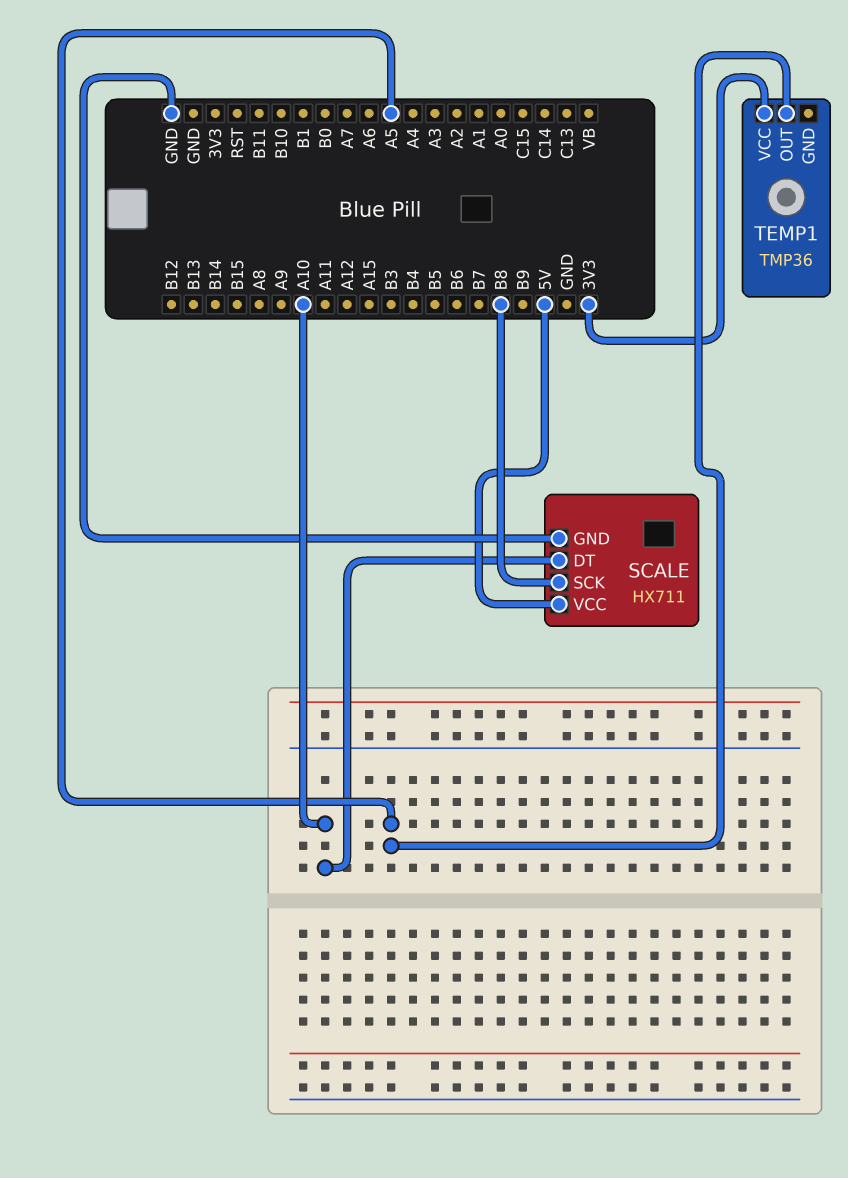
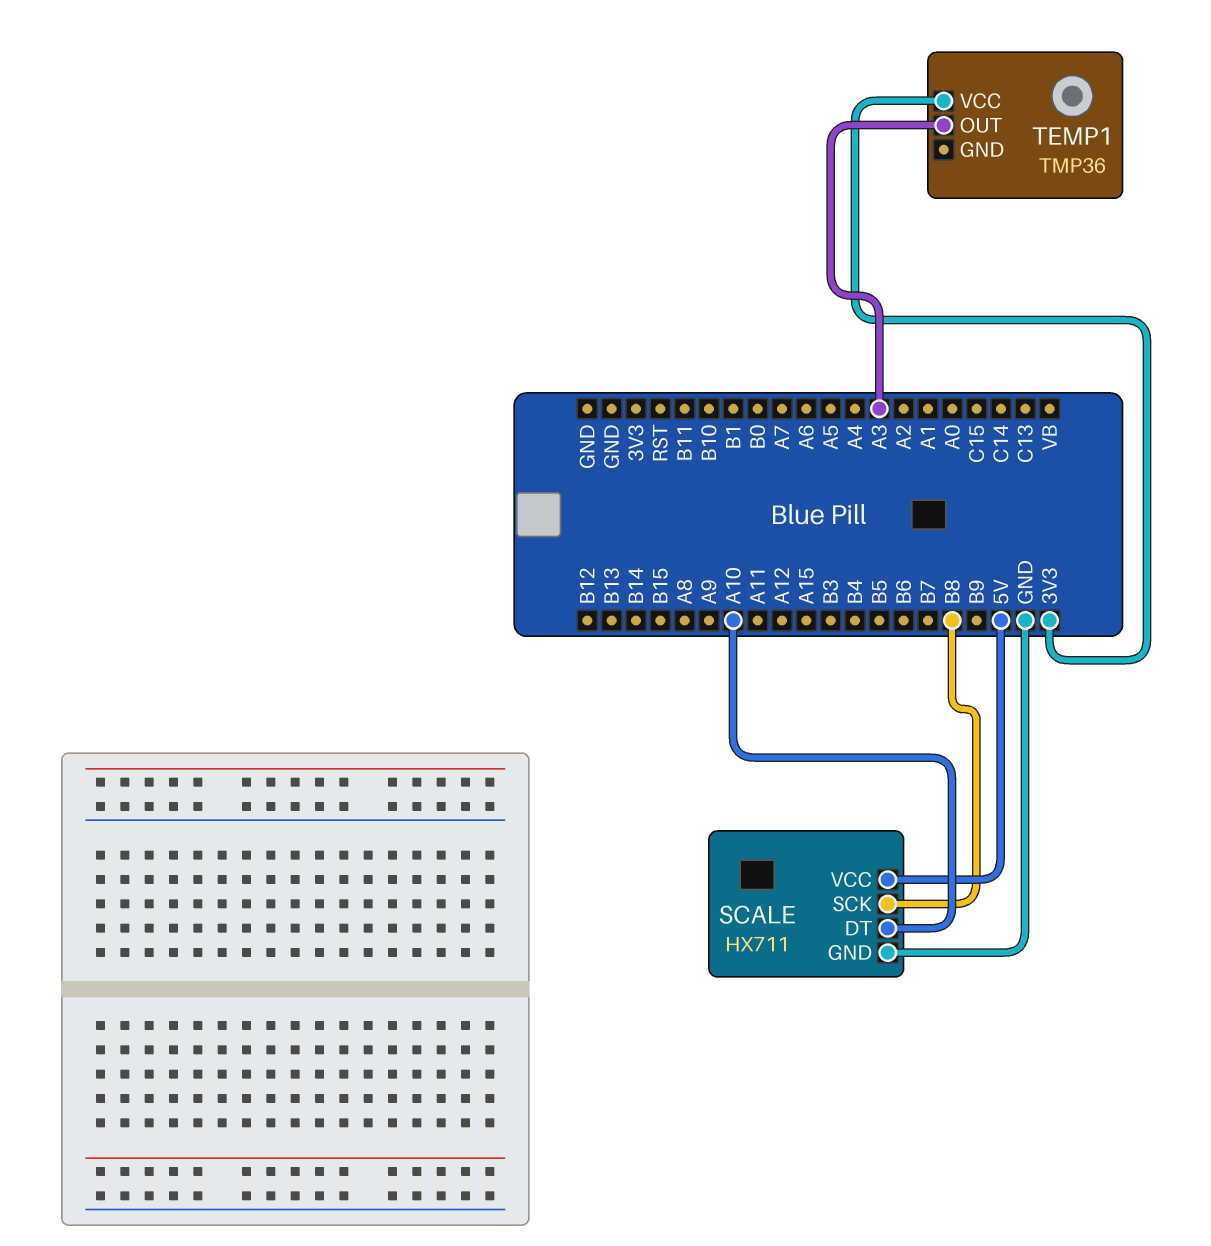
TEMP1 pin OUT: A5 -> A3

